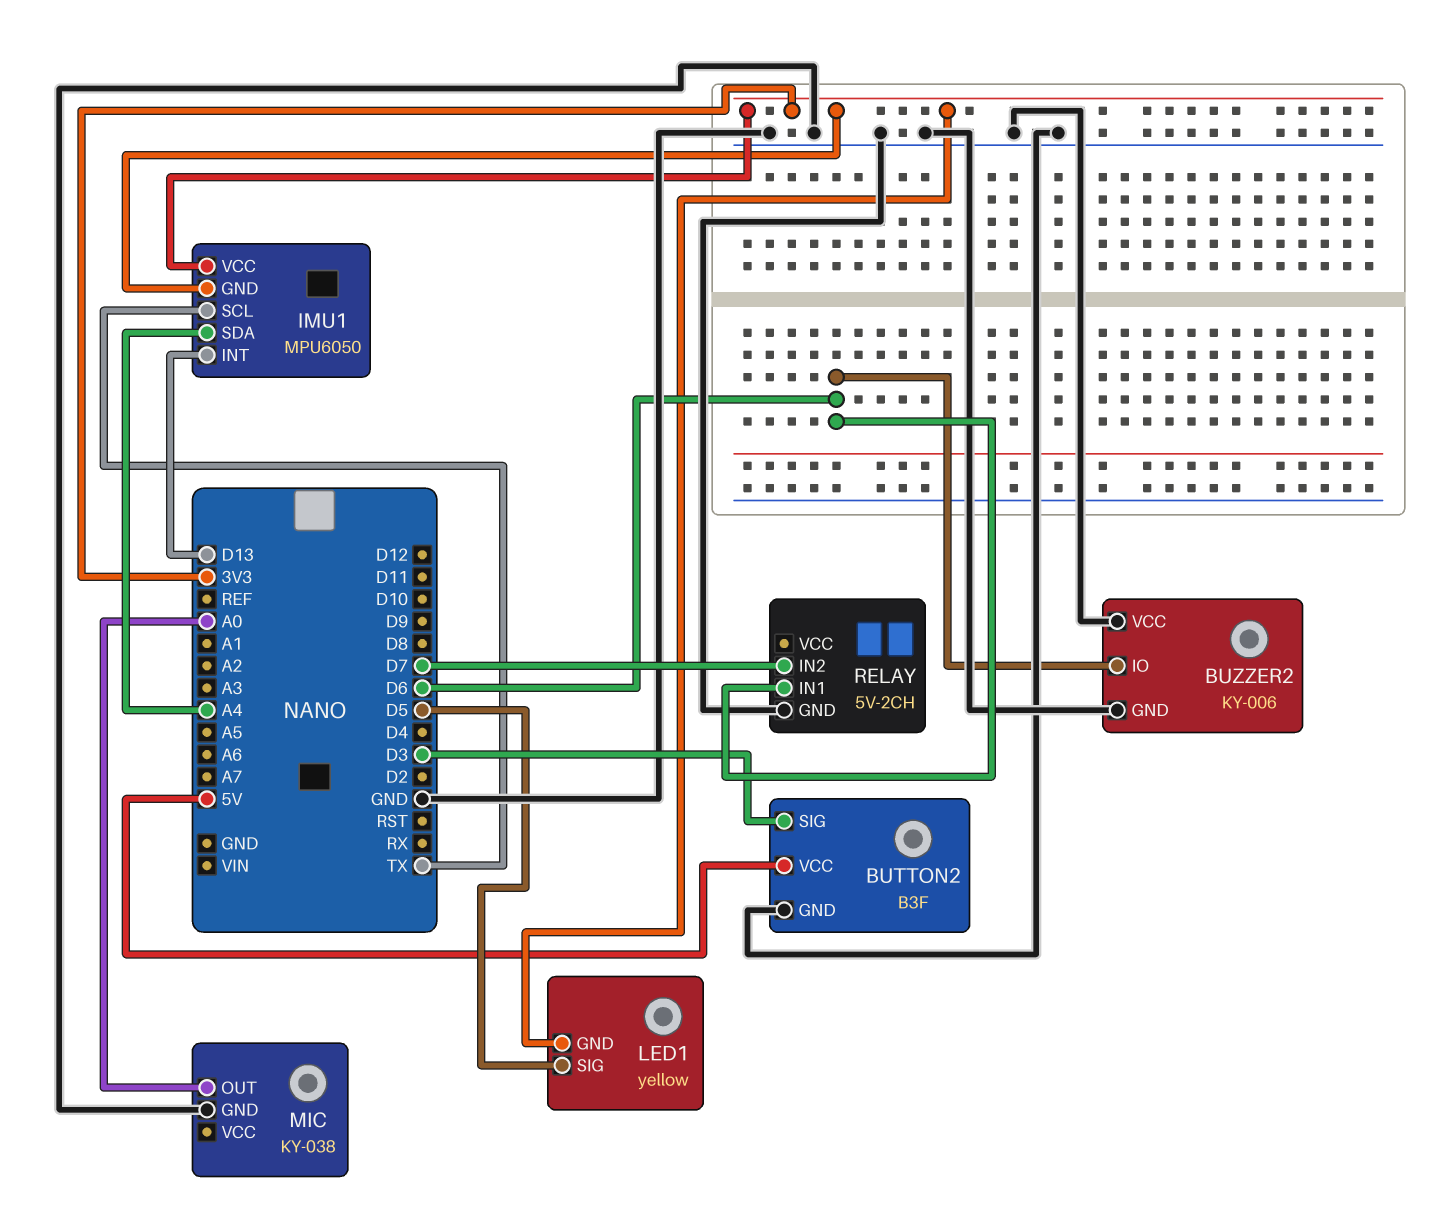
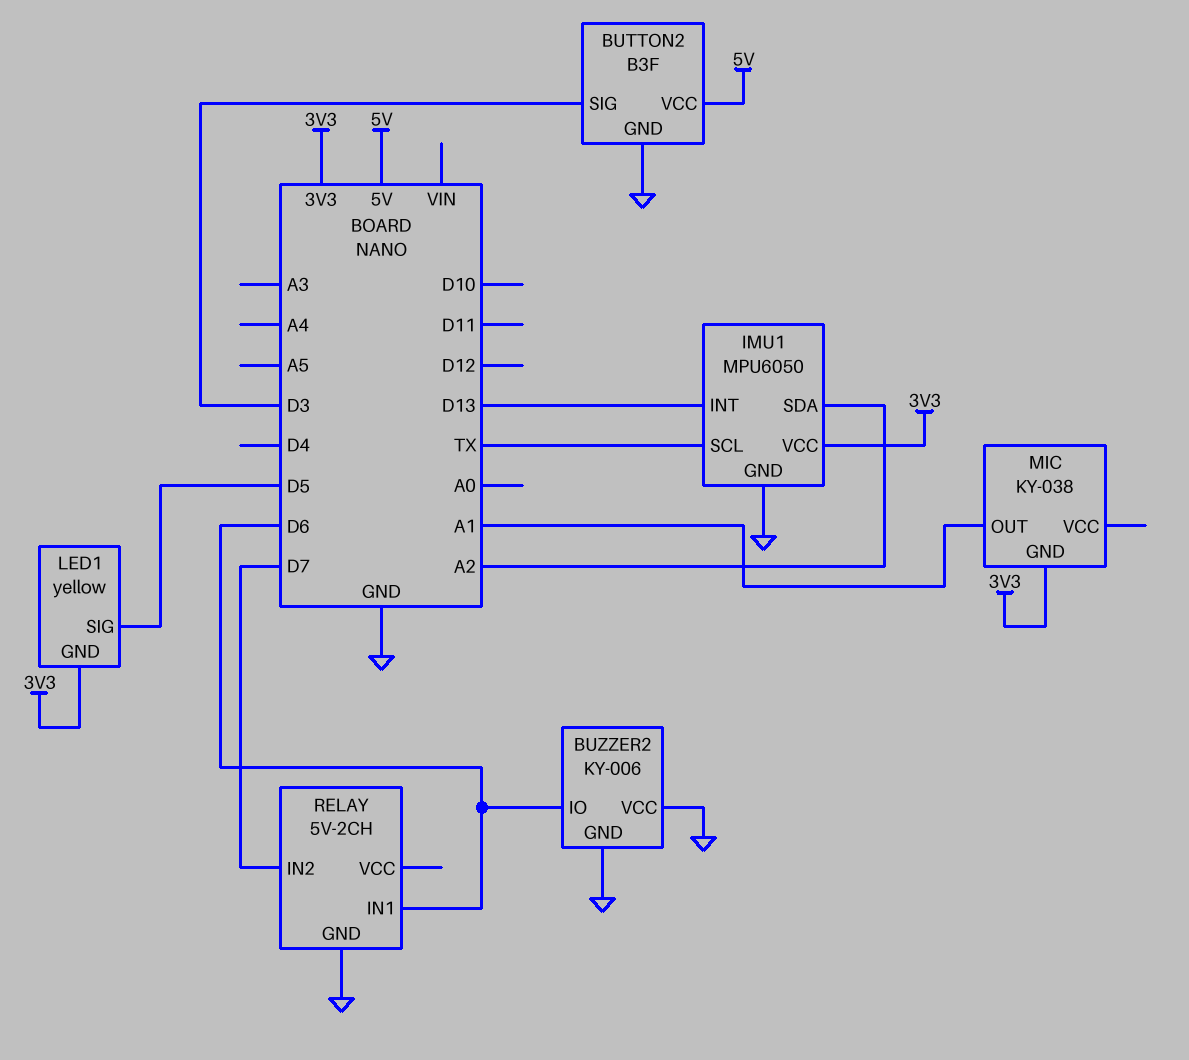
IMU1 pin GND: 3V3 -> GND
IMU1 pin SDA: A4 -> A2
MIC pin GND: GND -> 3V3
MIC pin OUT: A0 -> A1

